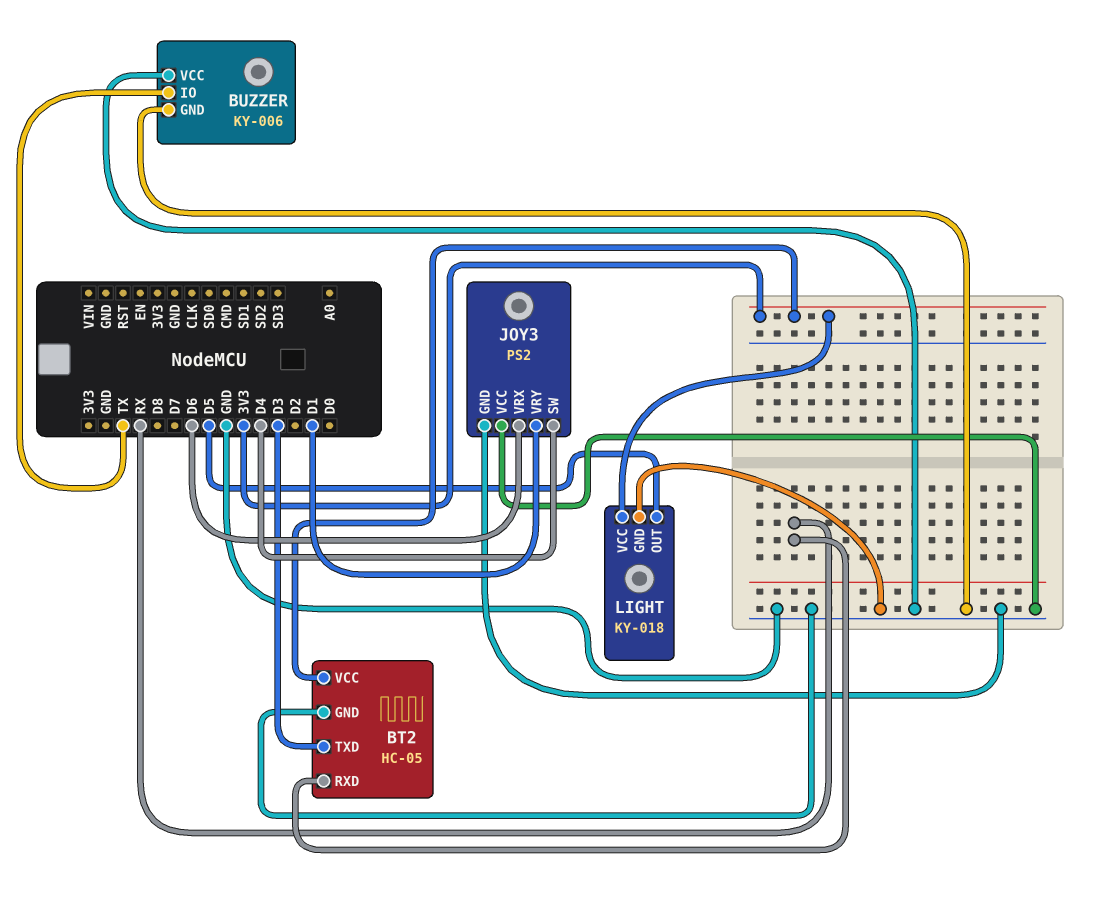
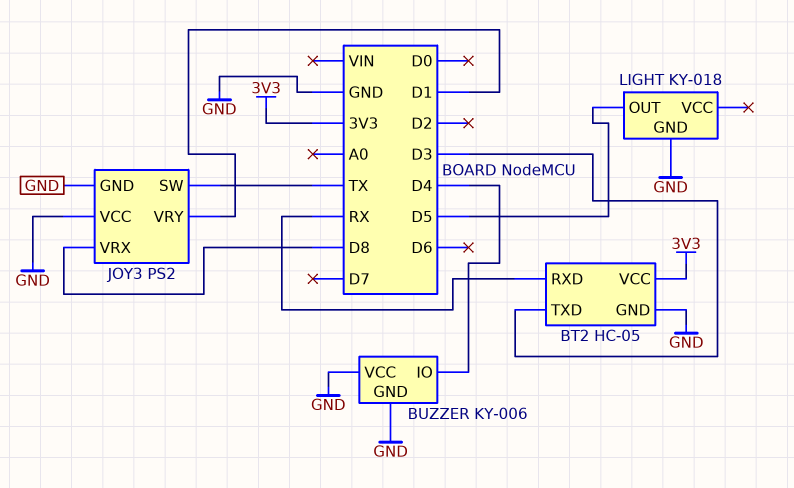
BUZZER pin IO: TX -> D4
JOY3 pin SW: D4 -> TX
JOY3 pin VRX: D6 -> D8
LIGHT pin VCC: 3V3 -> none

